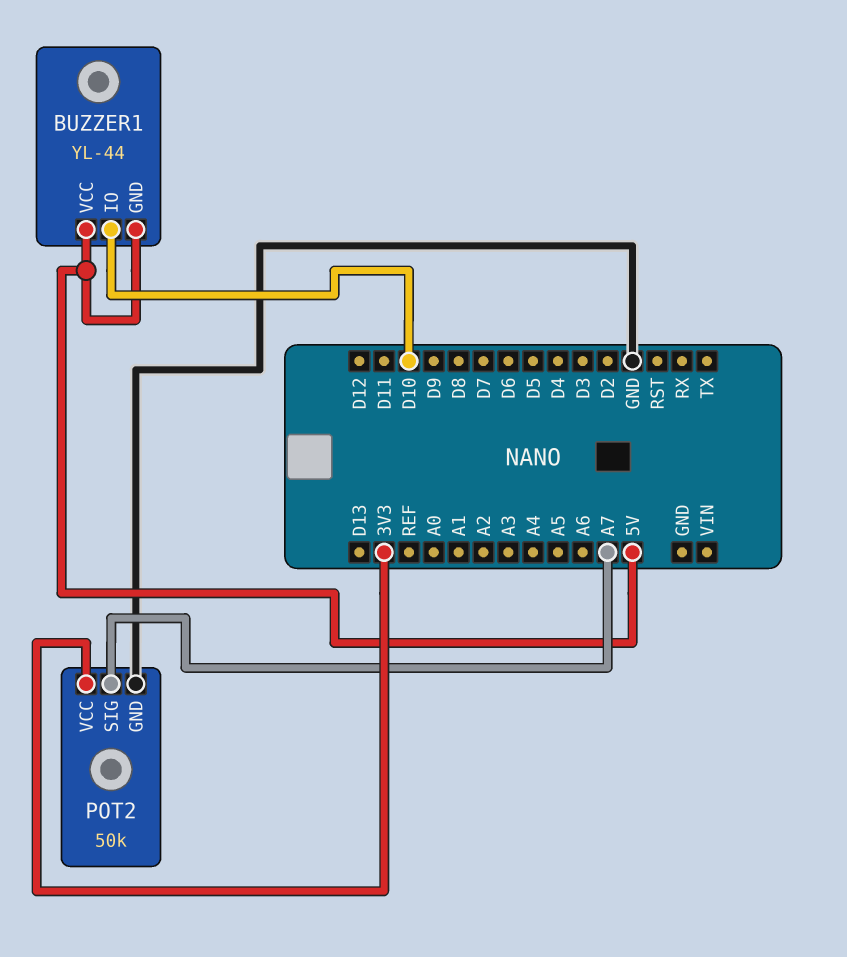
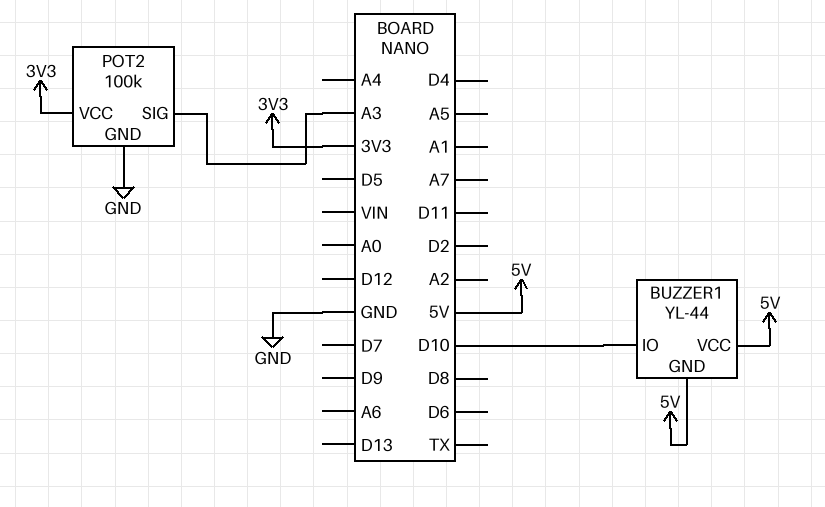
POT2: 50k -> 100k
POT2 pin SIG: A7 -> A3

